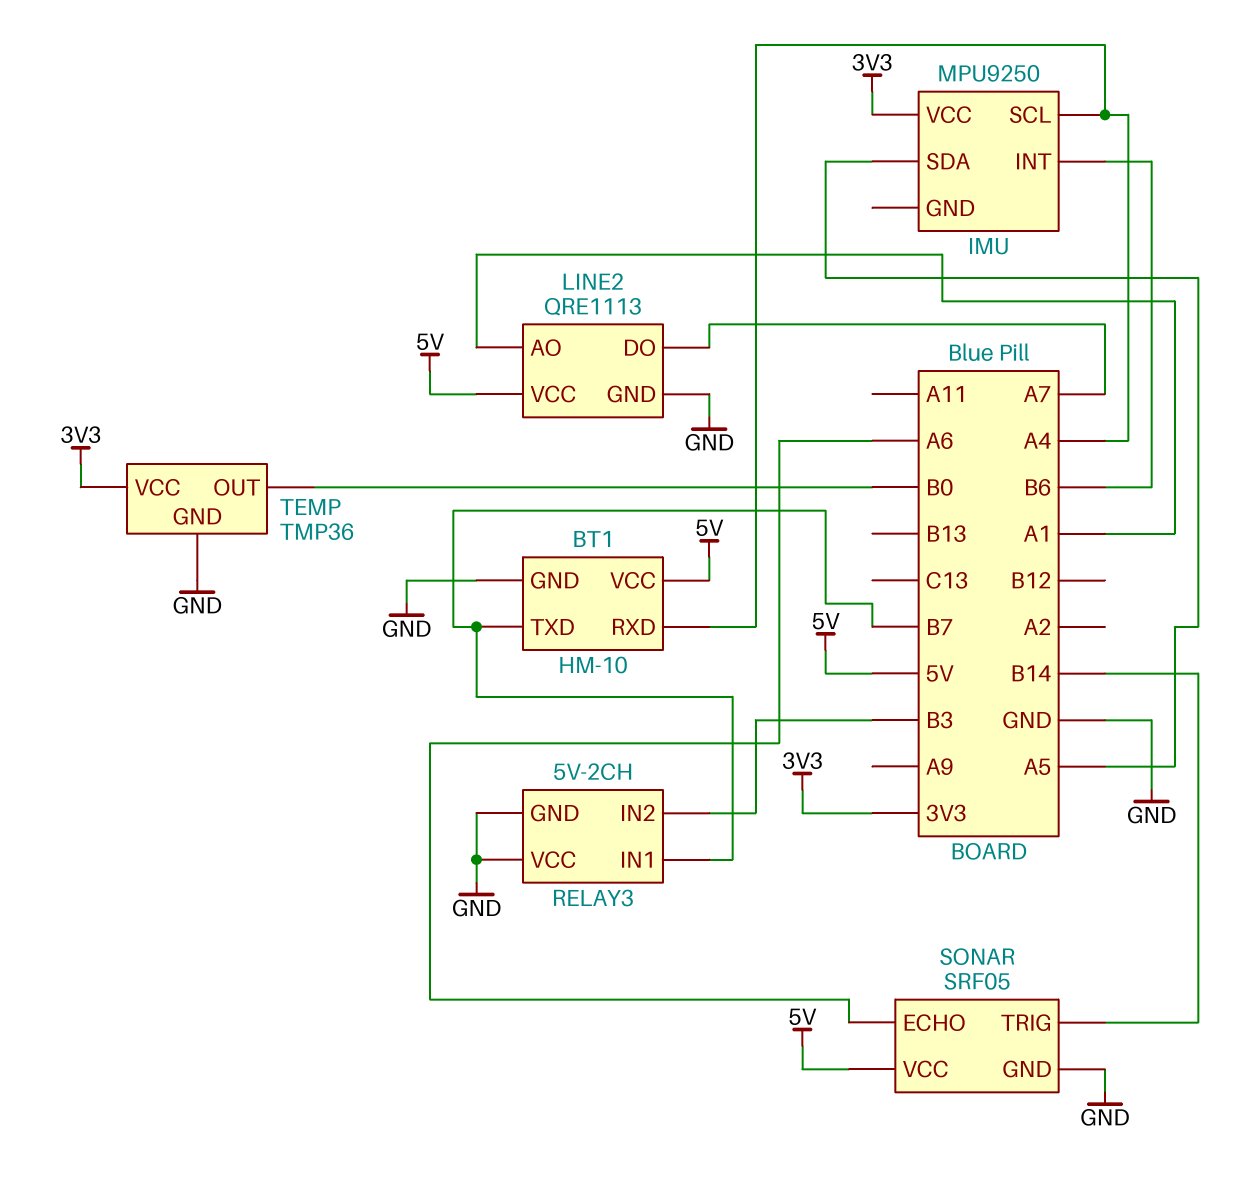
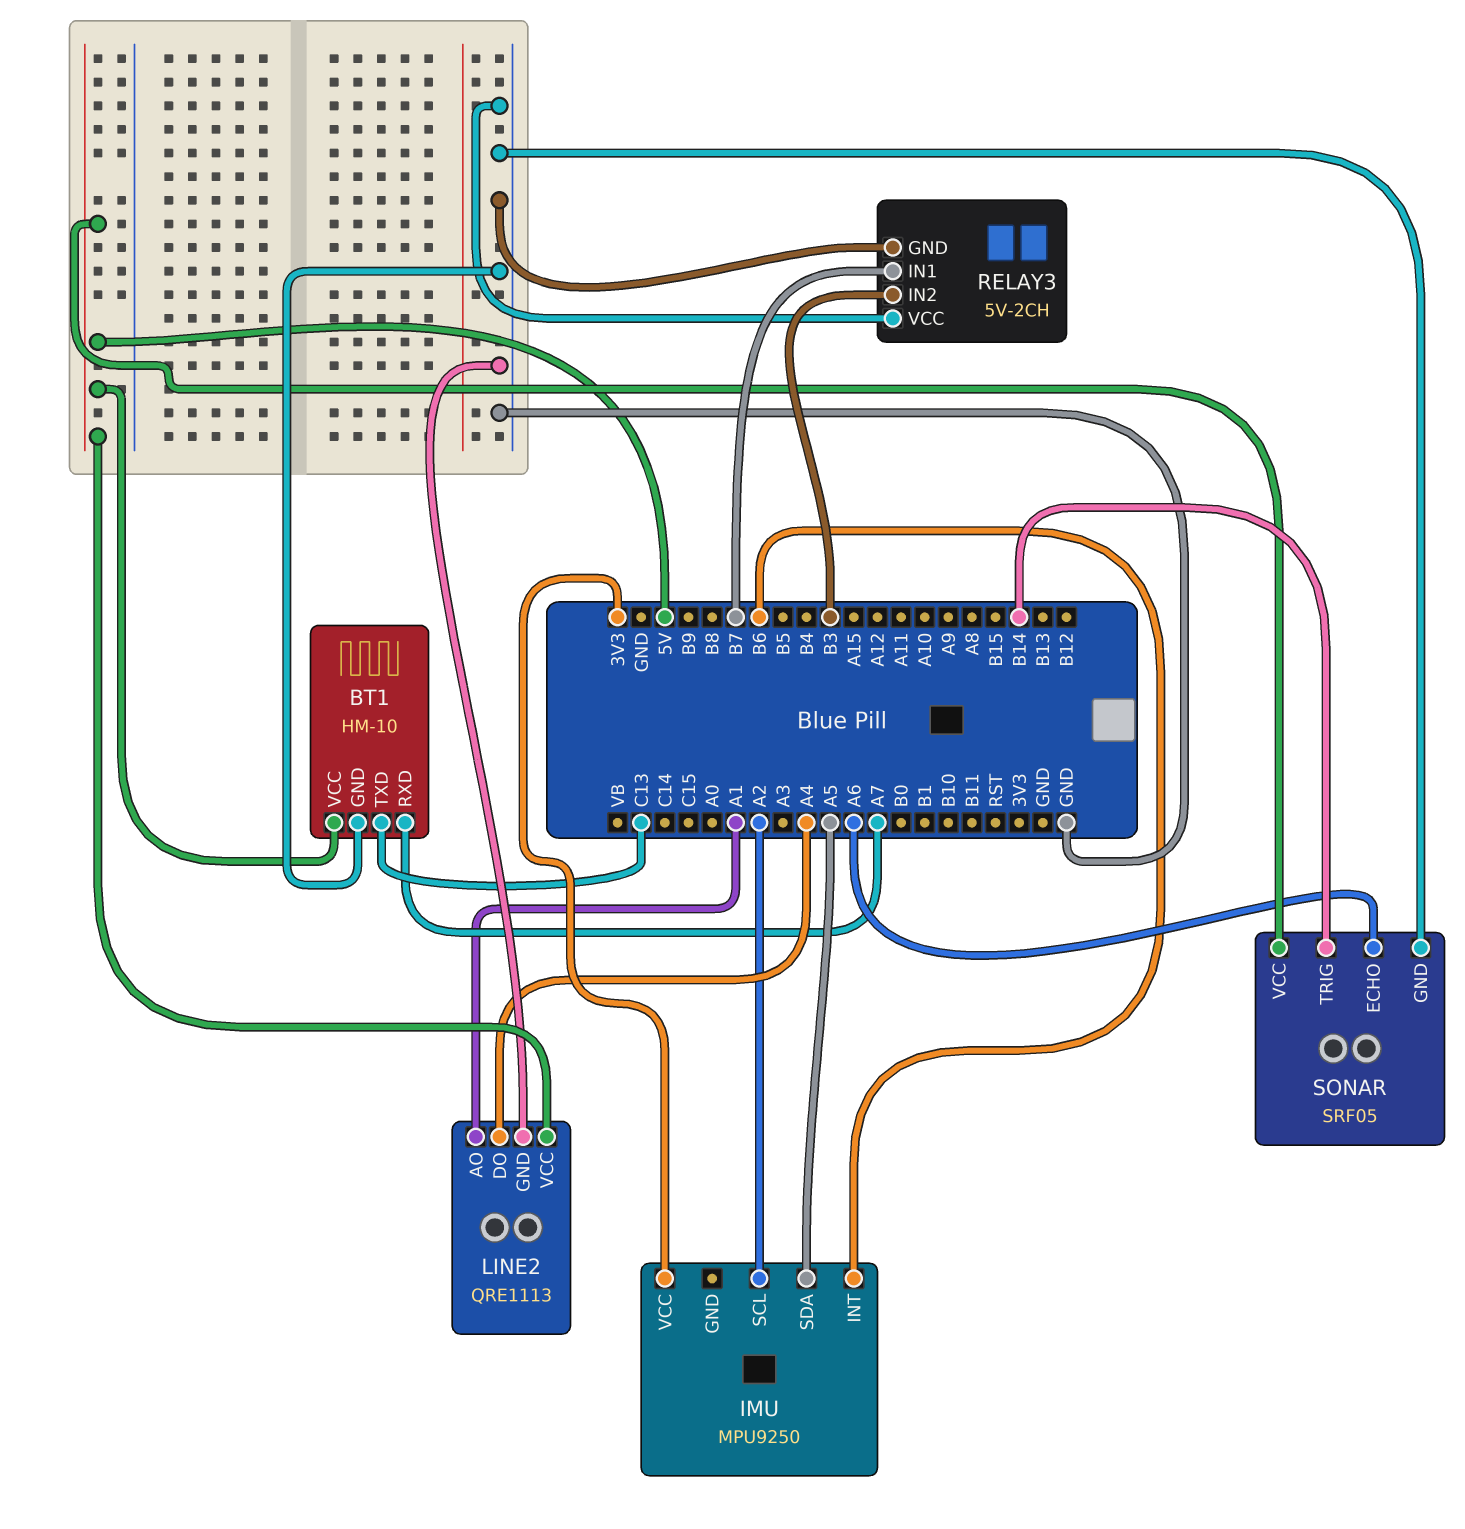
BT1 pin RXD: A4 -> A7
BT1 pin TXD: B7 -> C13
IMU pin SCL: A4 -> A2
LINE2 pin DO: A7 -> A4
TEMP: TMP36 -> none
TEMP pin GND: GND -> none
TEMP pin OUT: B0 -> none
TEMP pin VCC: 3V3 -> none

